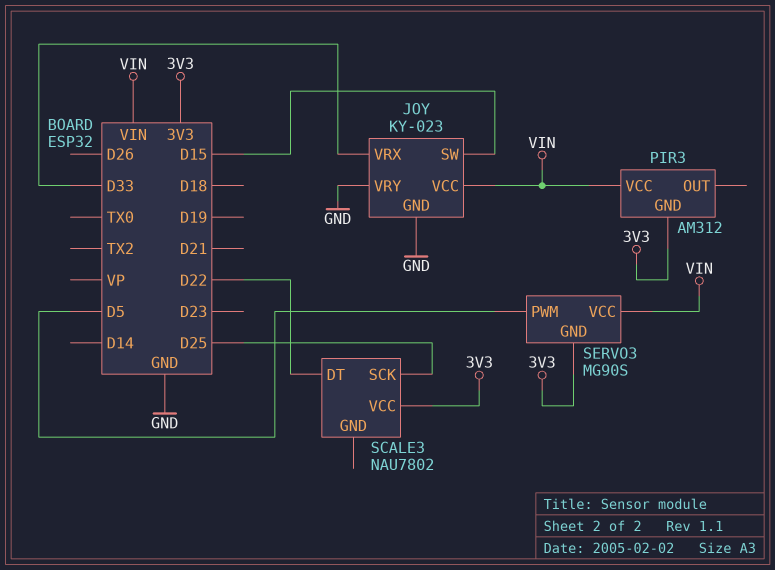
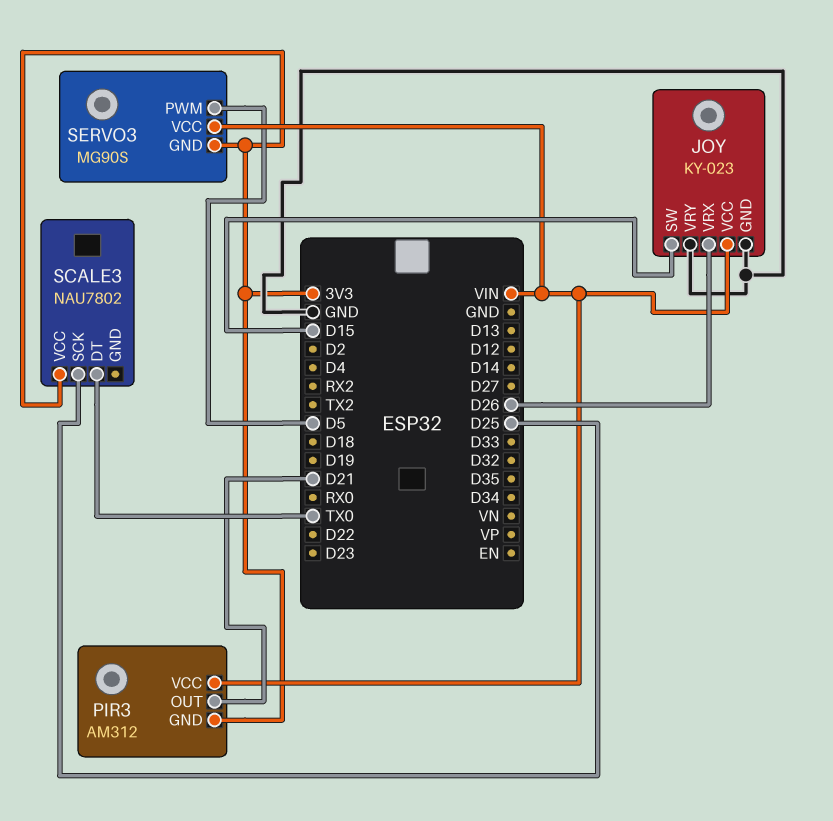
JOY pin VRX: D33 -> D26
PIR3 pin OUT: none -> D21
SCALE3 pin DT: D22 -> TX0

